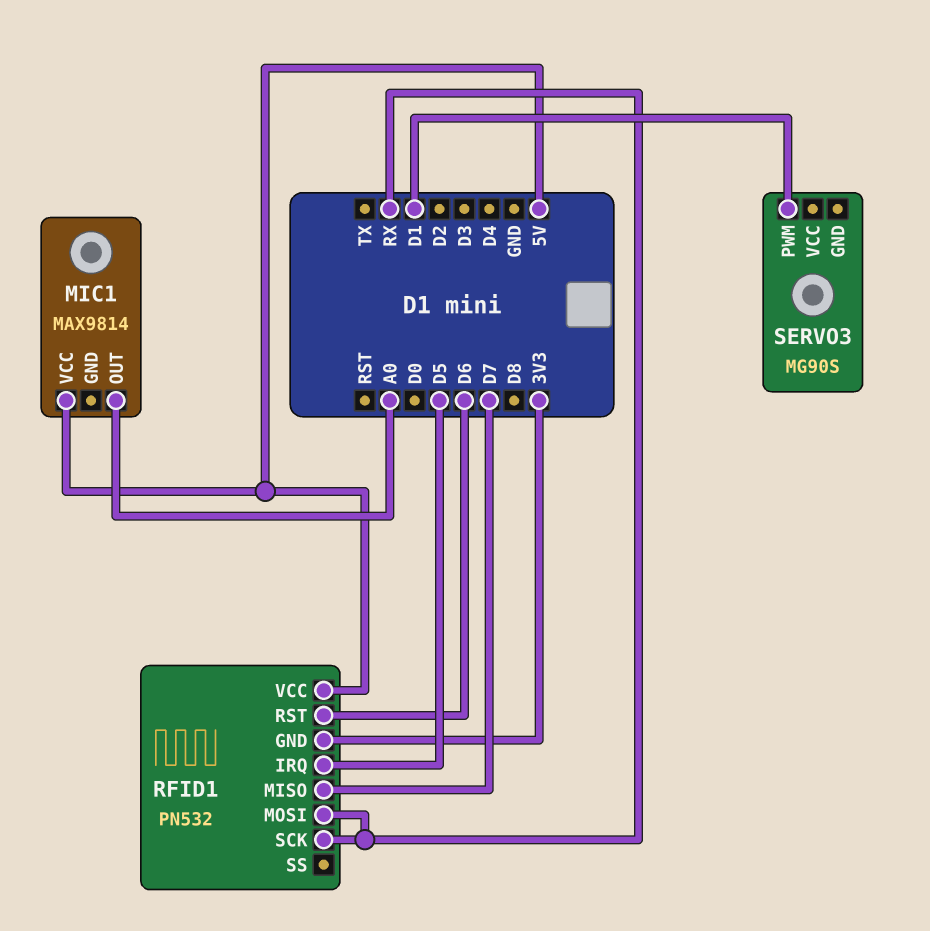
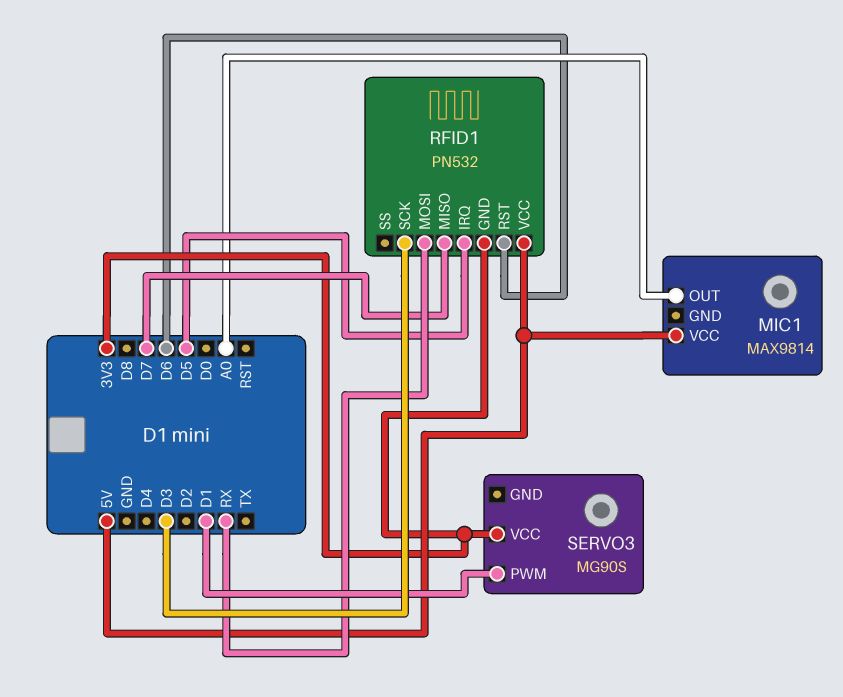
RFID1 pin SCK: RX -> D3
SERVO3 pin VCC: none -> 3V3

